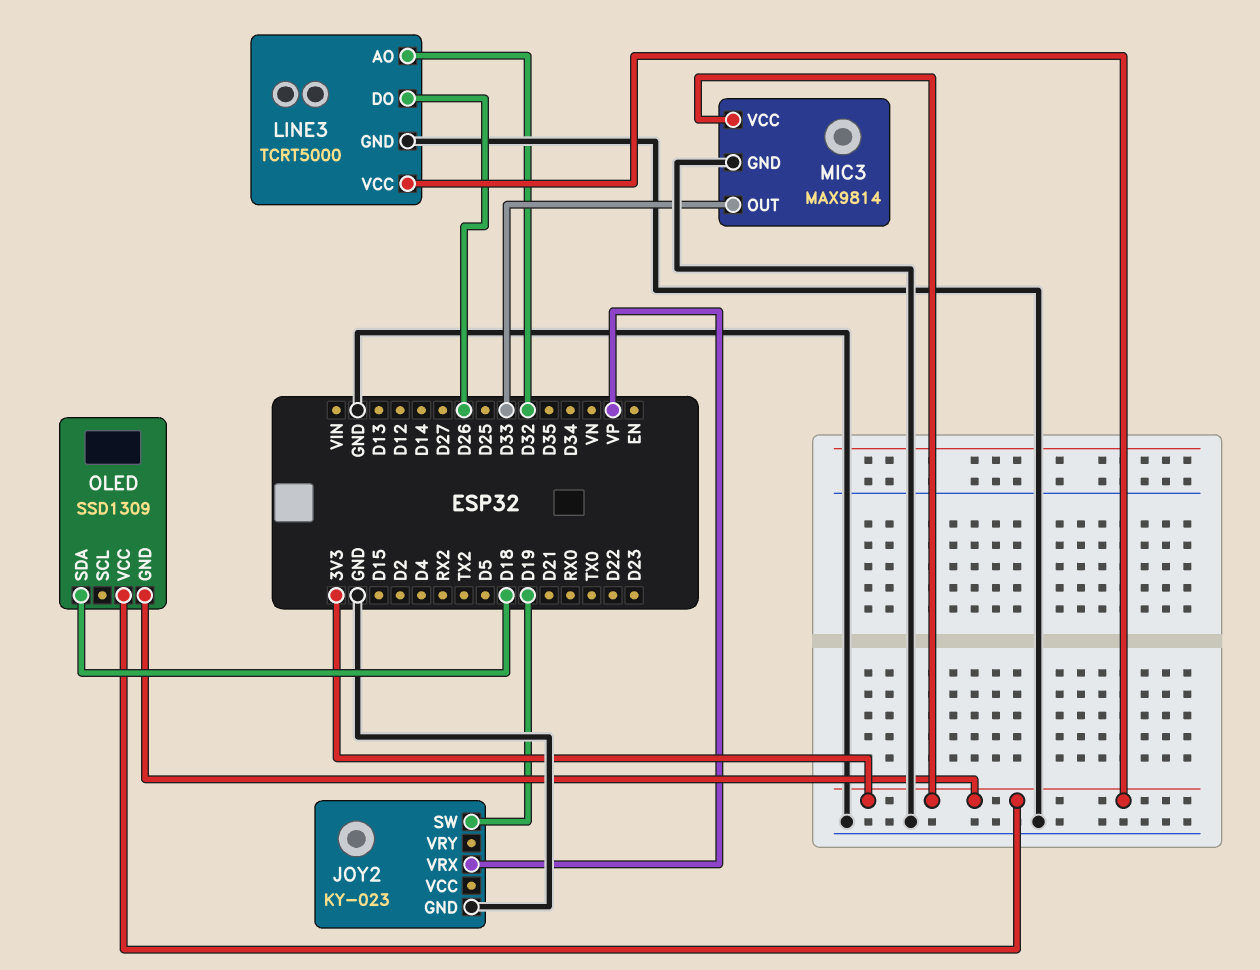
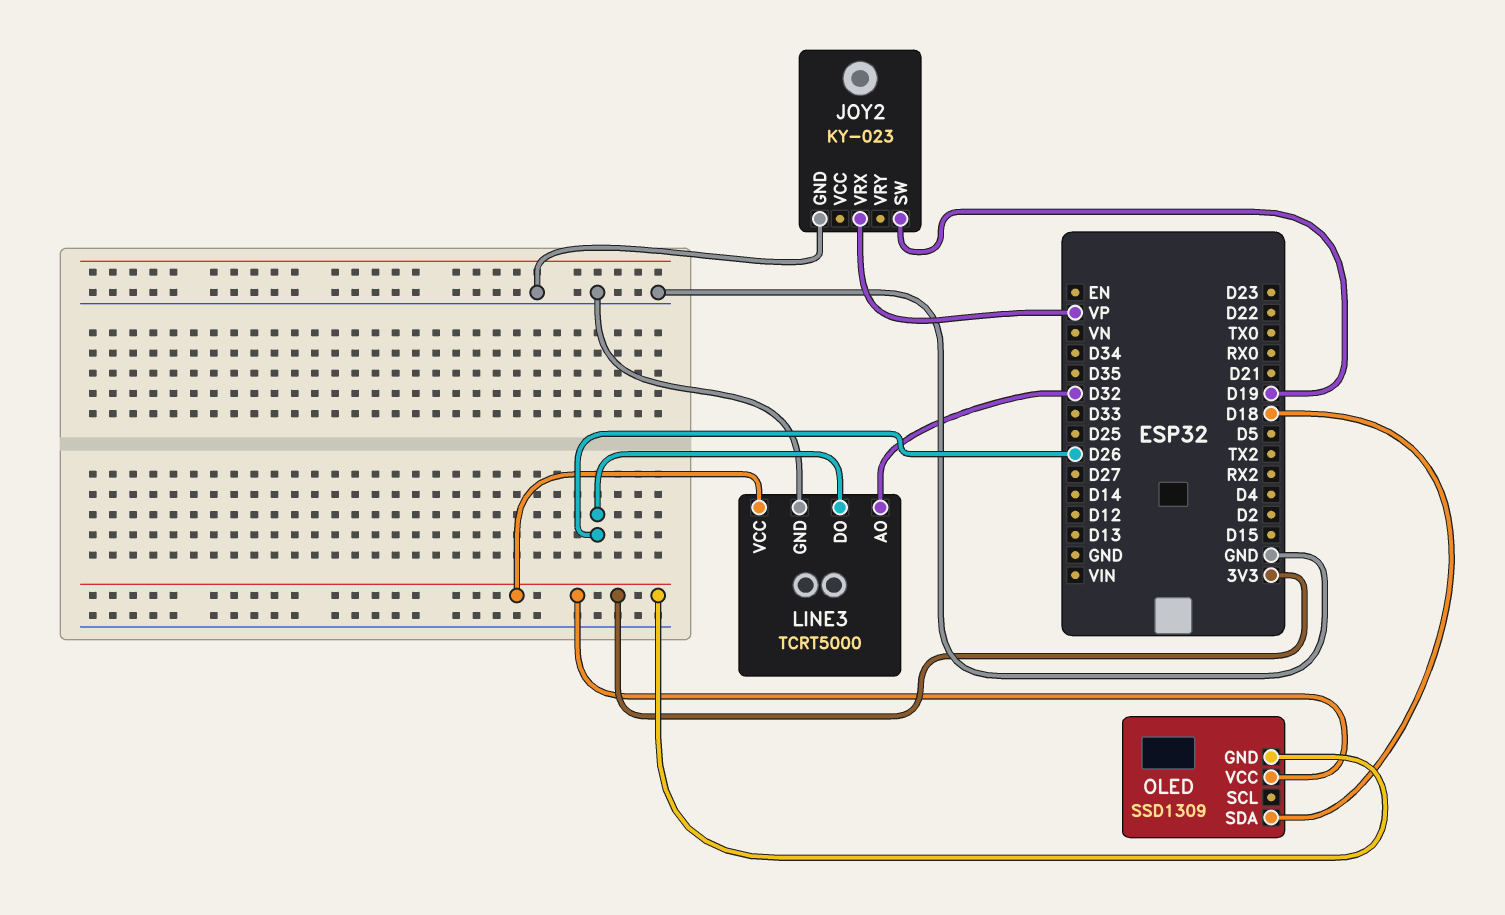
MIC3: MAX9814 -> none
MIC3 pin GND: GND -> none
MIC3 pin OUT: D33 -> none
MIC3 pin VCC: 3V3 -> none

